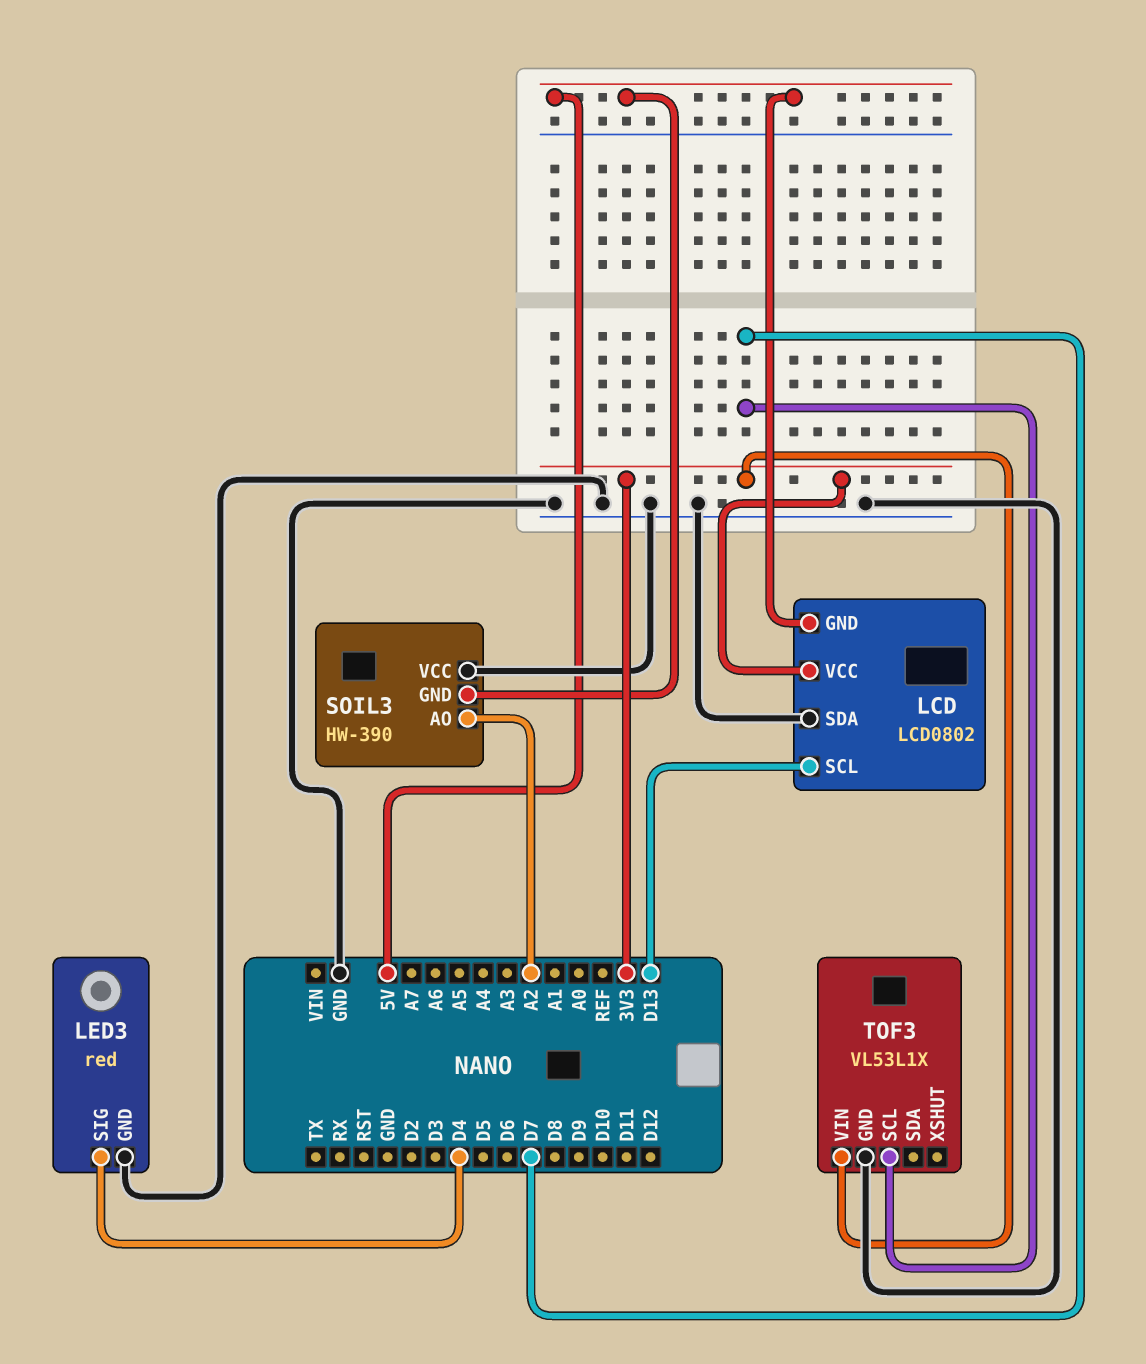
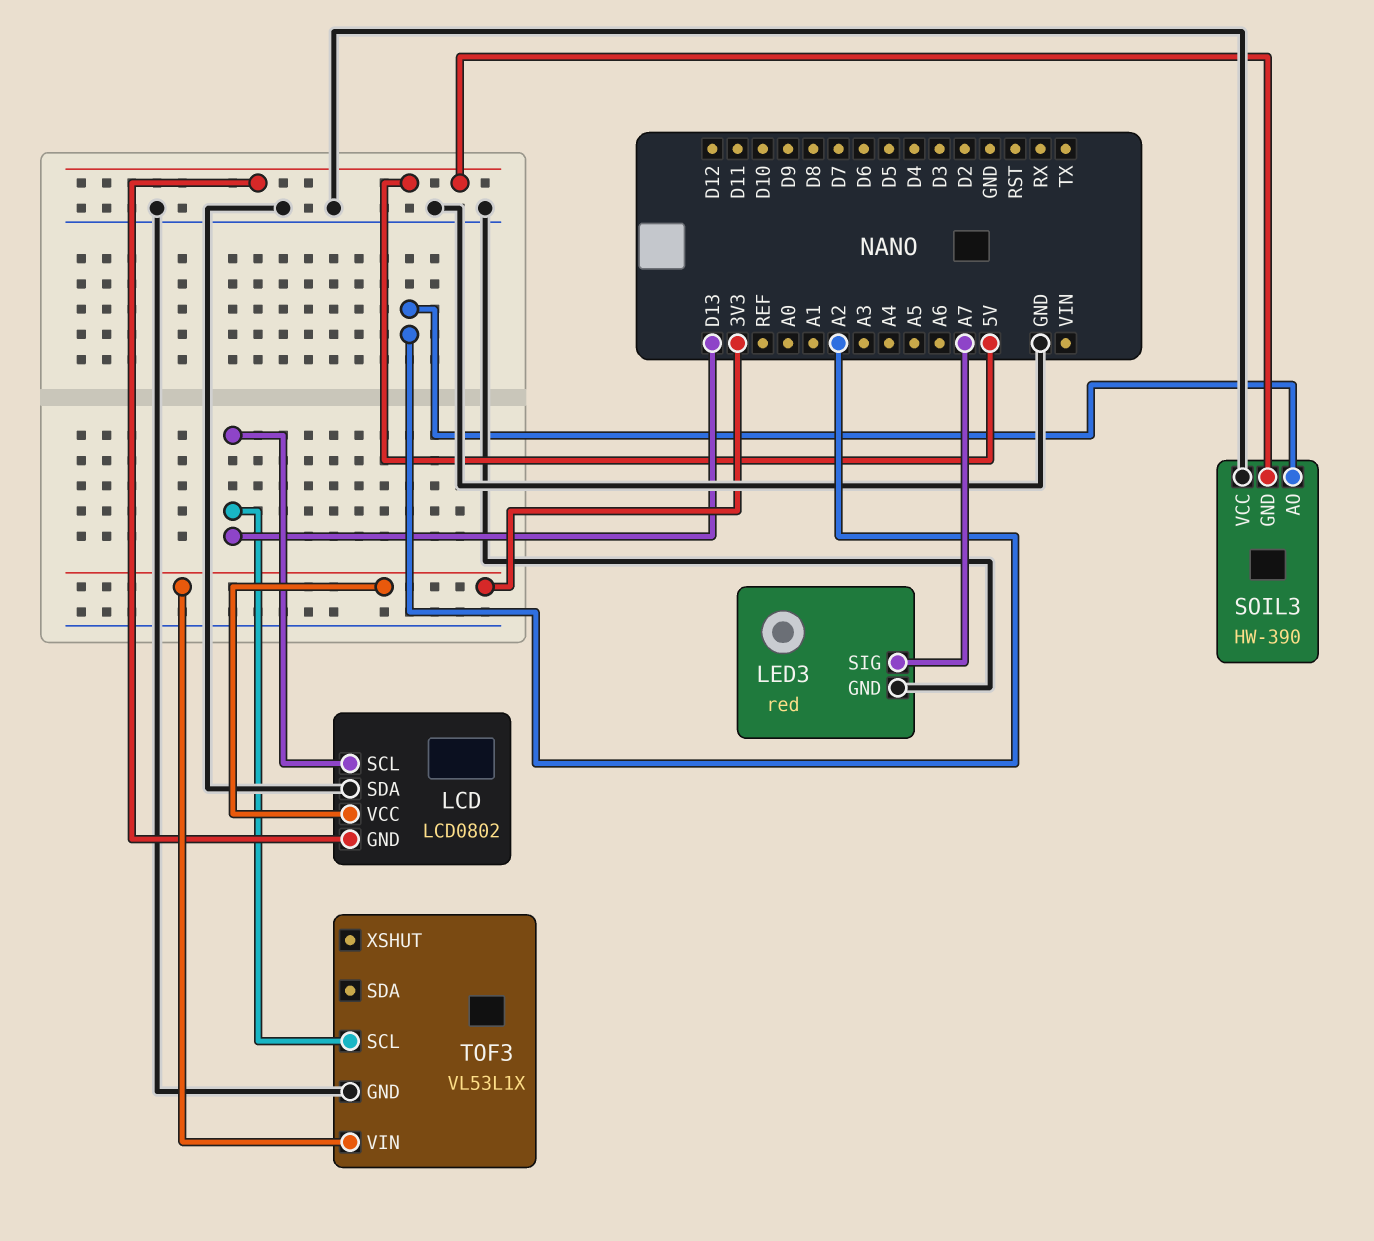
LED3 pin SIG: D4 -> A7
TOF3 pin SCL: D7 -> D13

